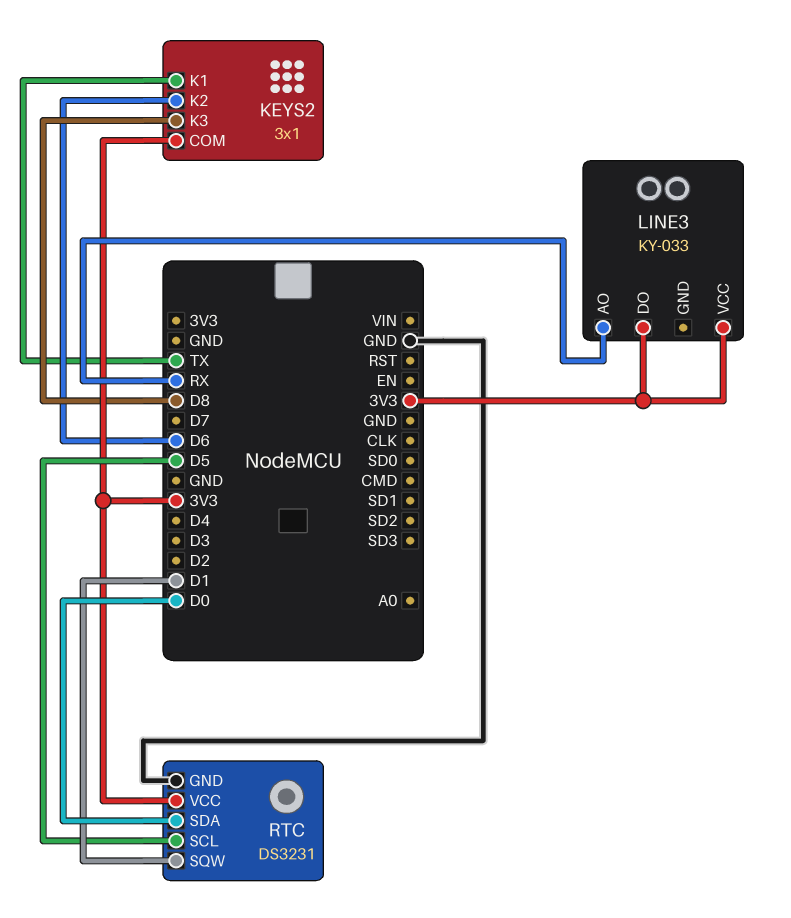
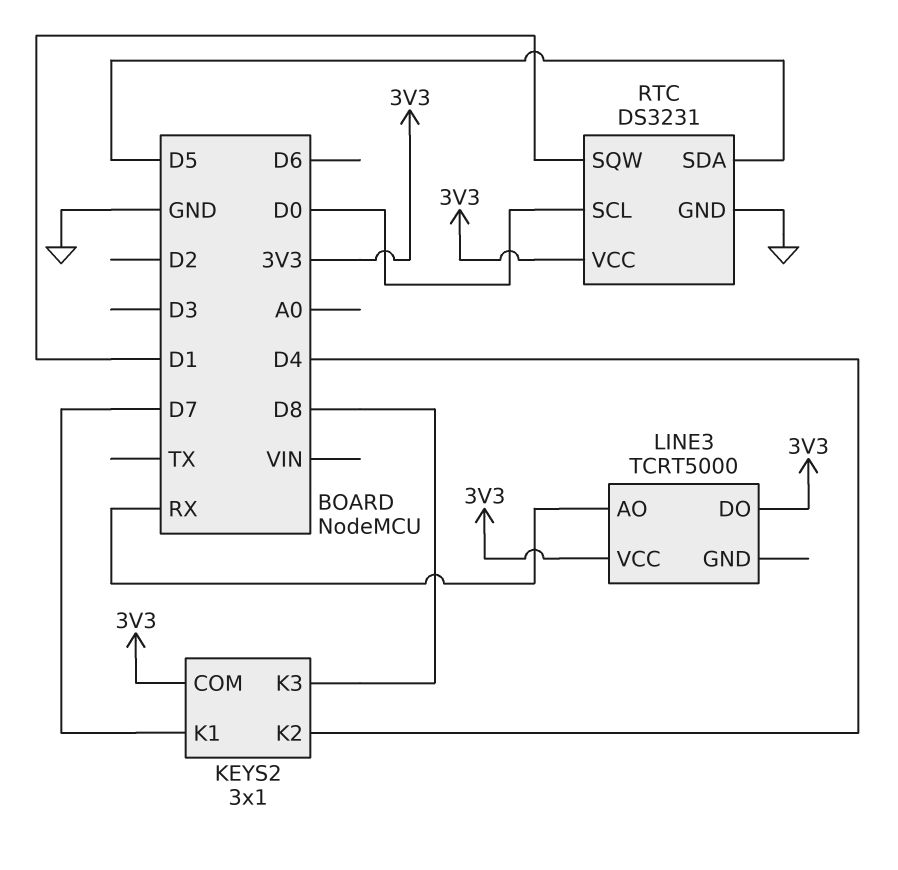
KEYS2 pin K1: TX -> D7
KEYS2 pin K2: D6 -> D4
LINE3: KY-033 -> TCRT5000
RTC pin SCL: D5 -> D0
RTC pin SDA: D0 -> D5

